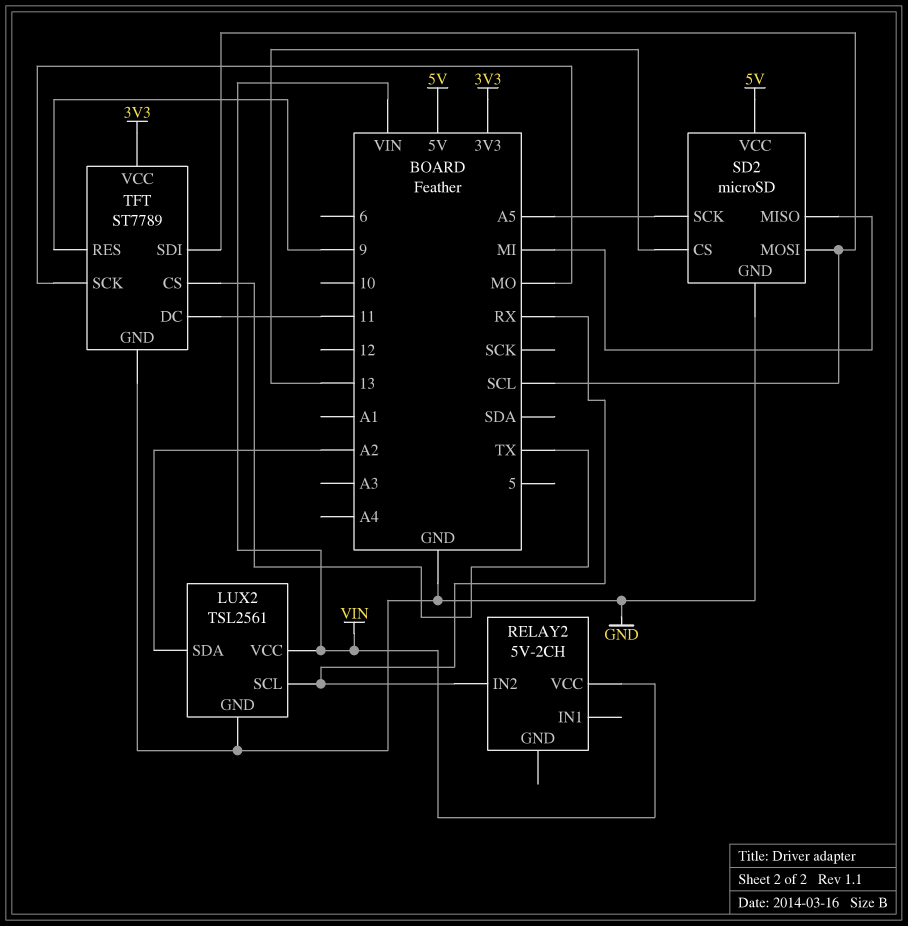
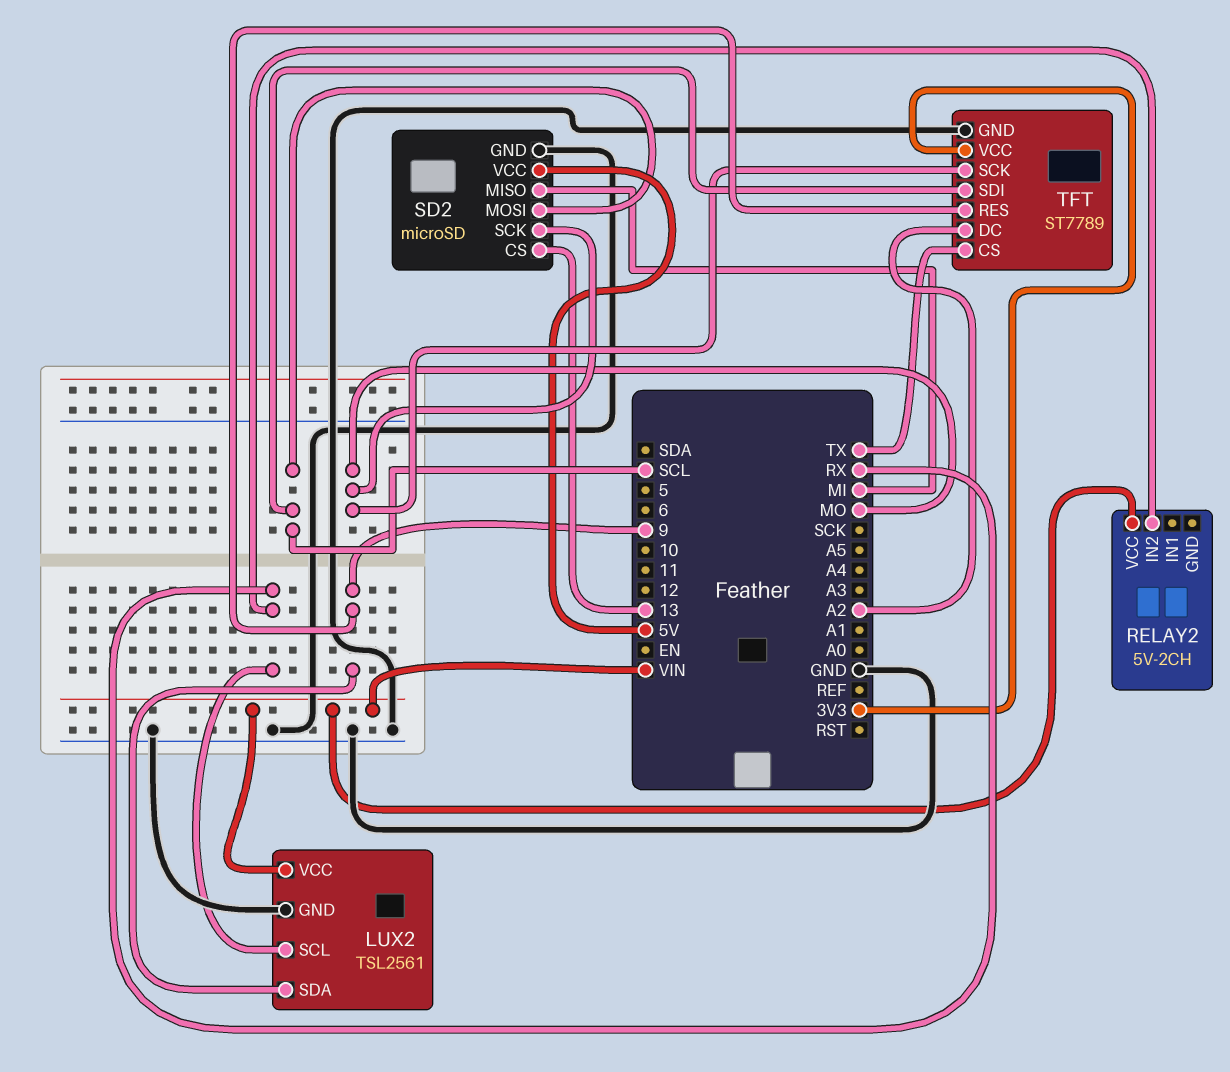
LUX2 pin SDA: A2 -> 9
SD2 pin SCK: A5 -> MO
TFT pin DC: 11 -> A2

